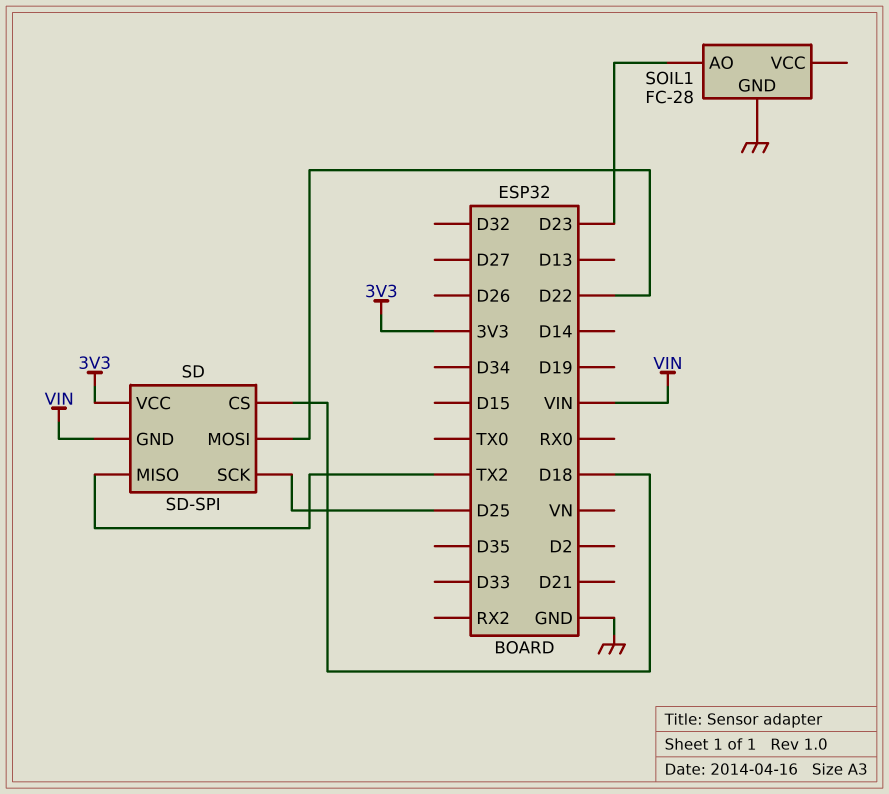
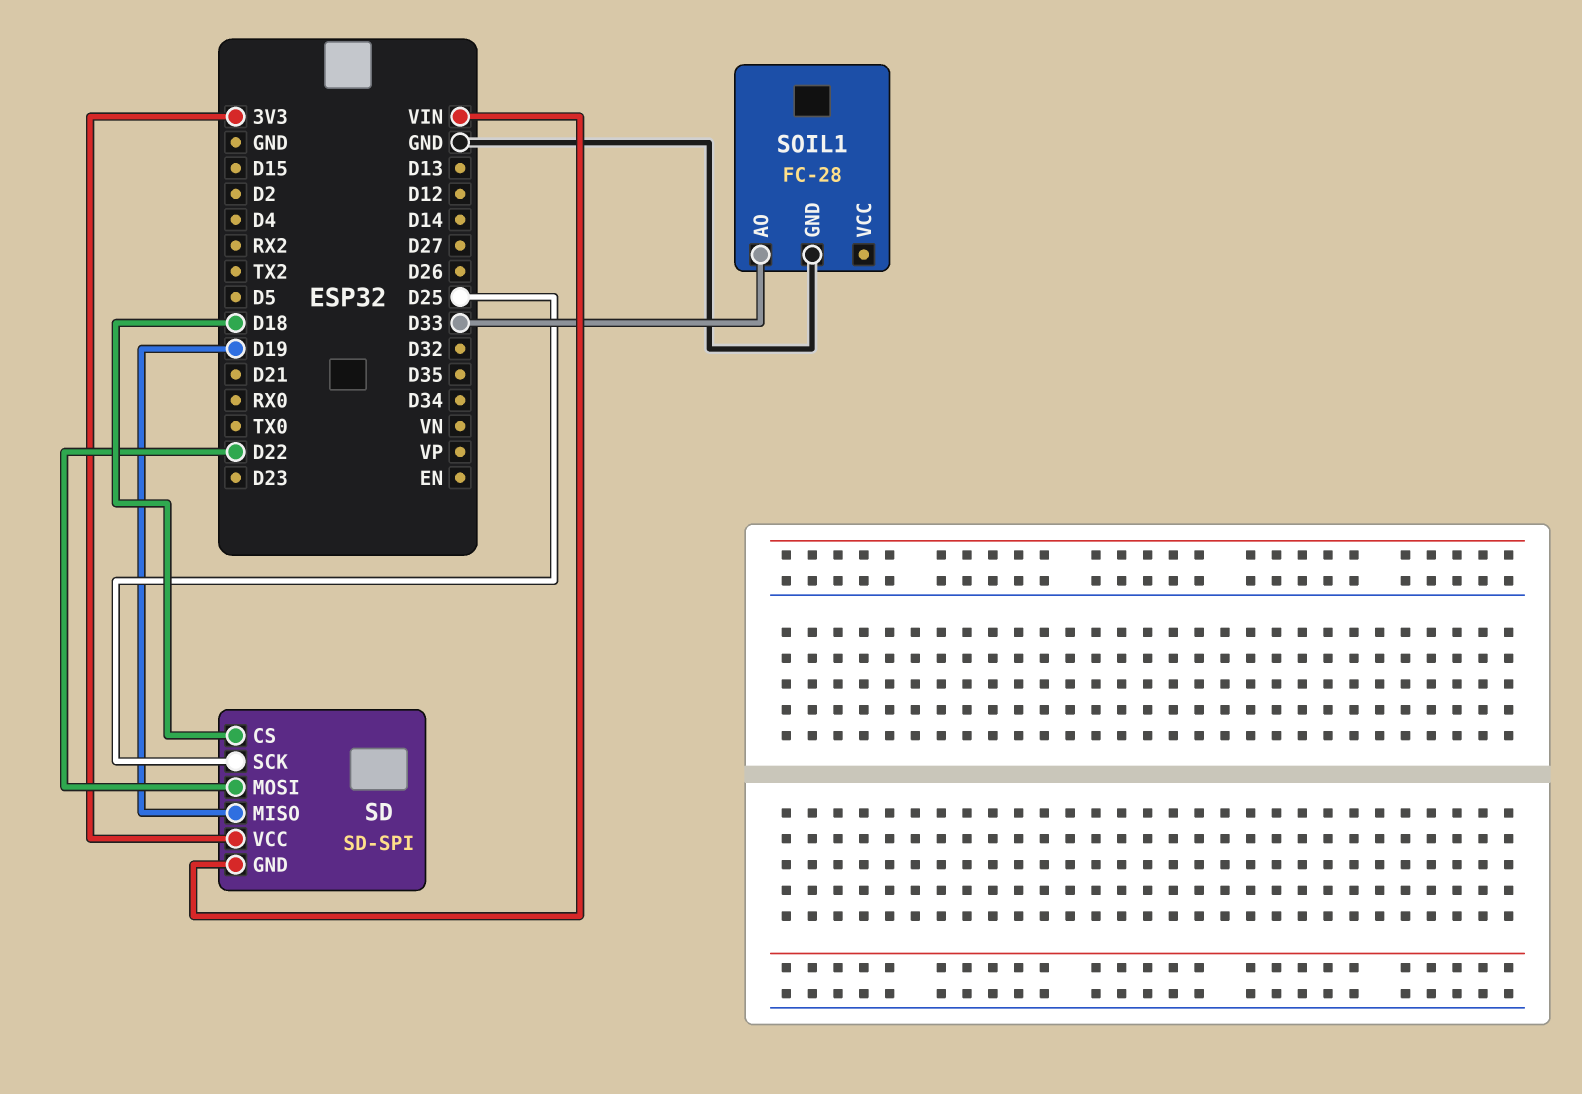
SD pin MISO: TX2 -> D19
SOIL1 pin AO: D23 -> D33

